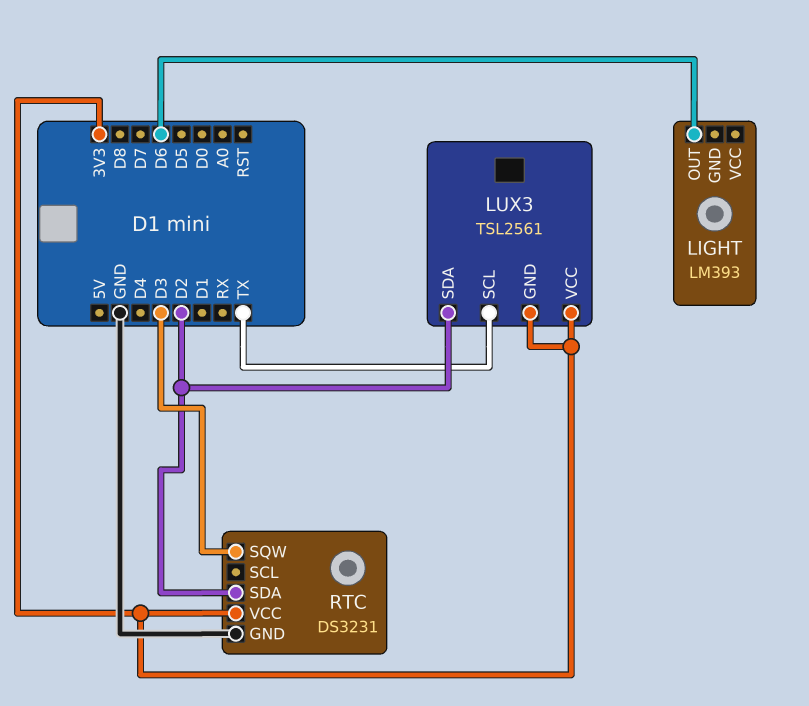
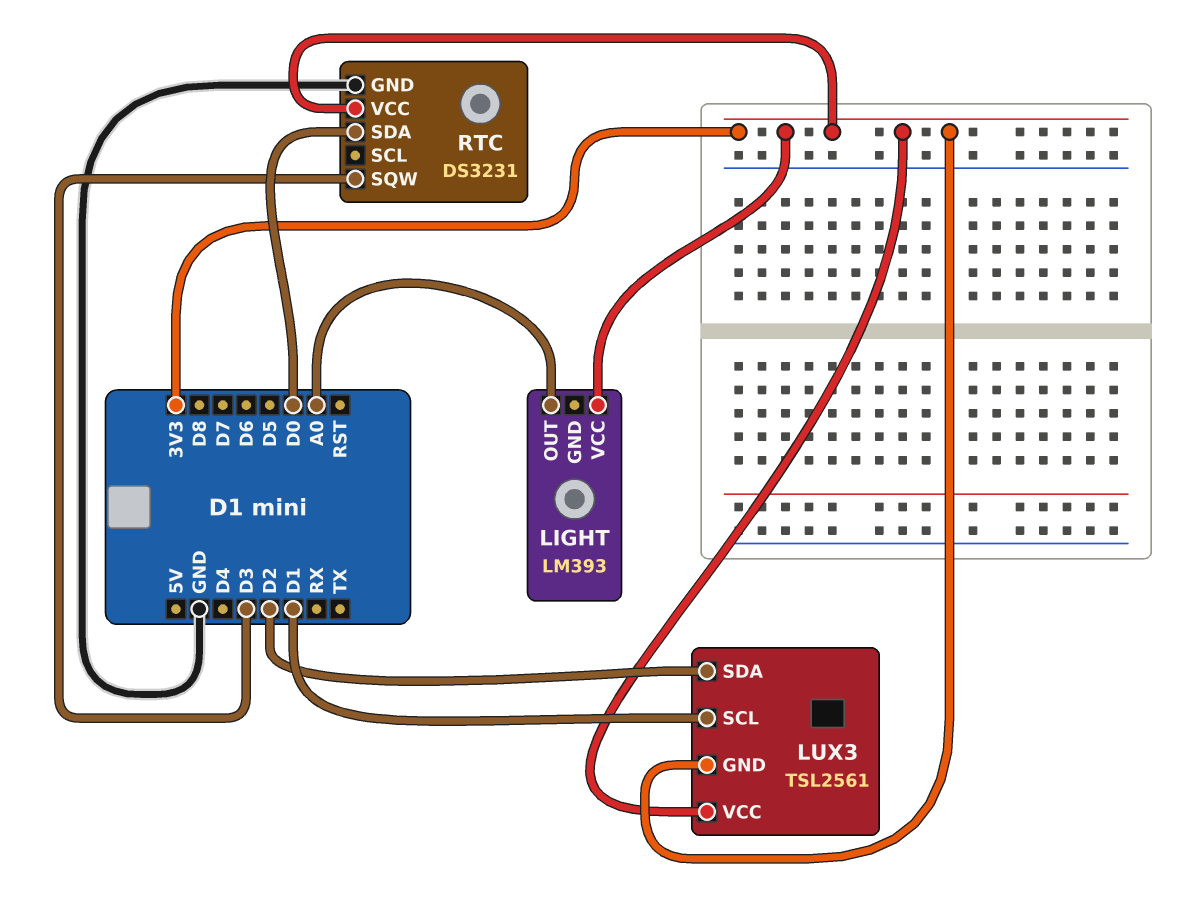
LIGHT pin OUT: D6 -> A0
LIGHT pin VCC: none -> 3V3
LUX3 pin SCL: TX -> D1
RTC pin SDA: D2 -> D0

